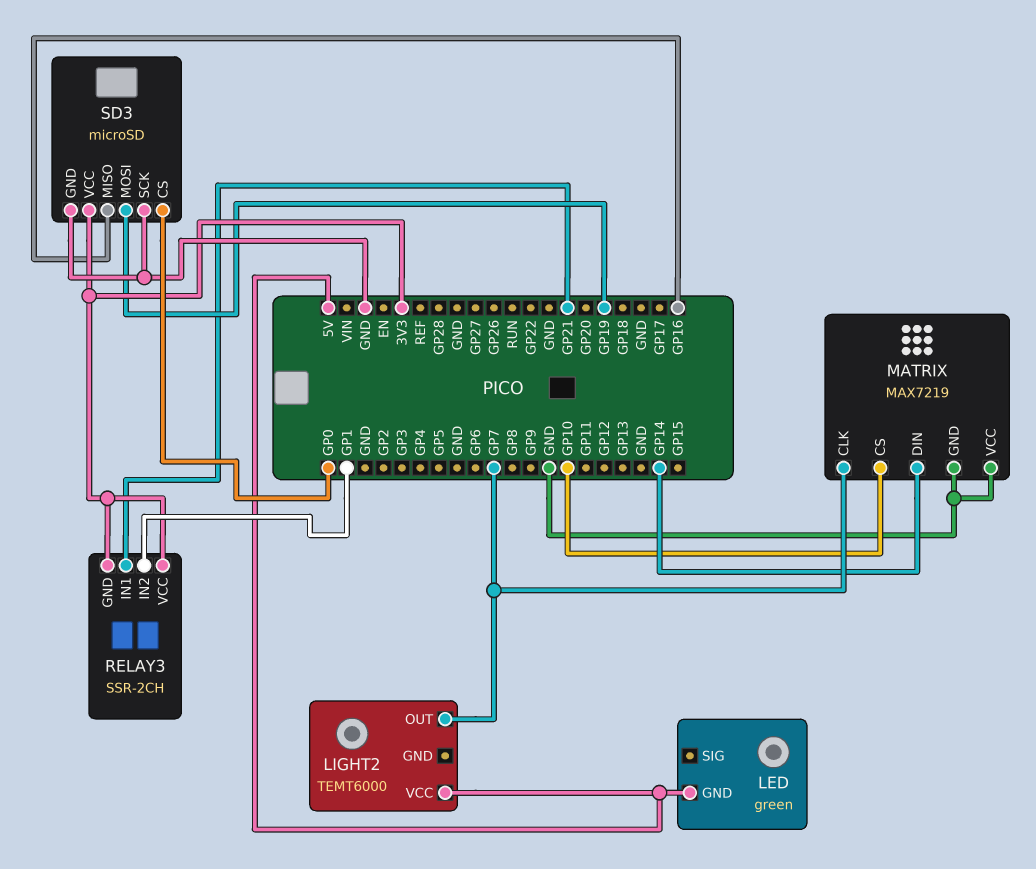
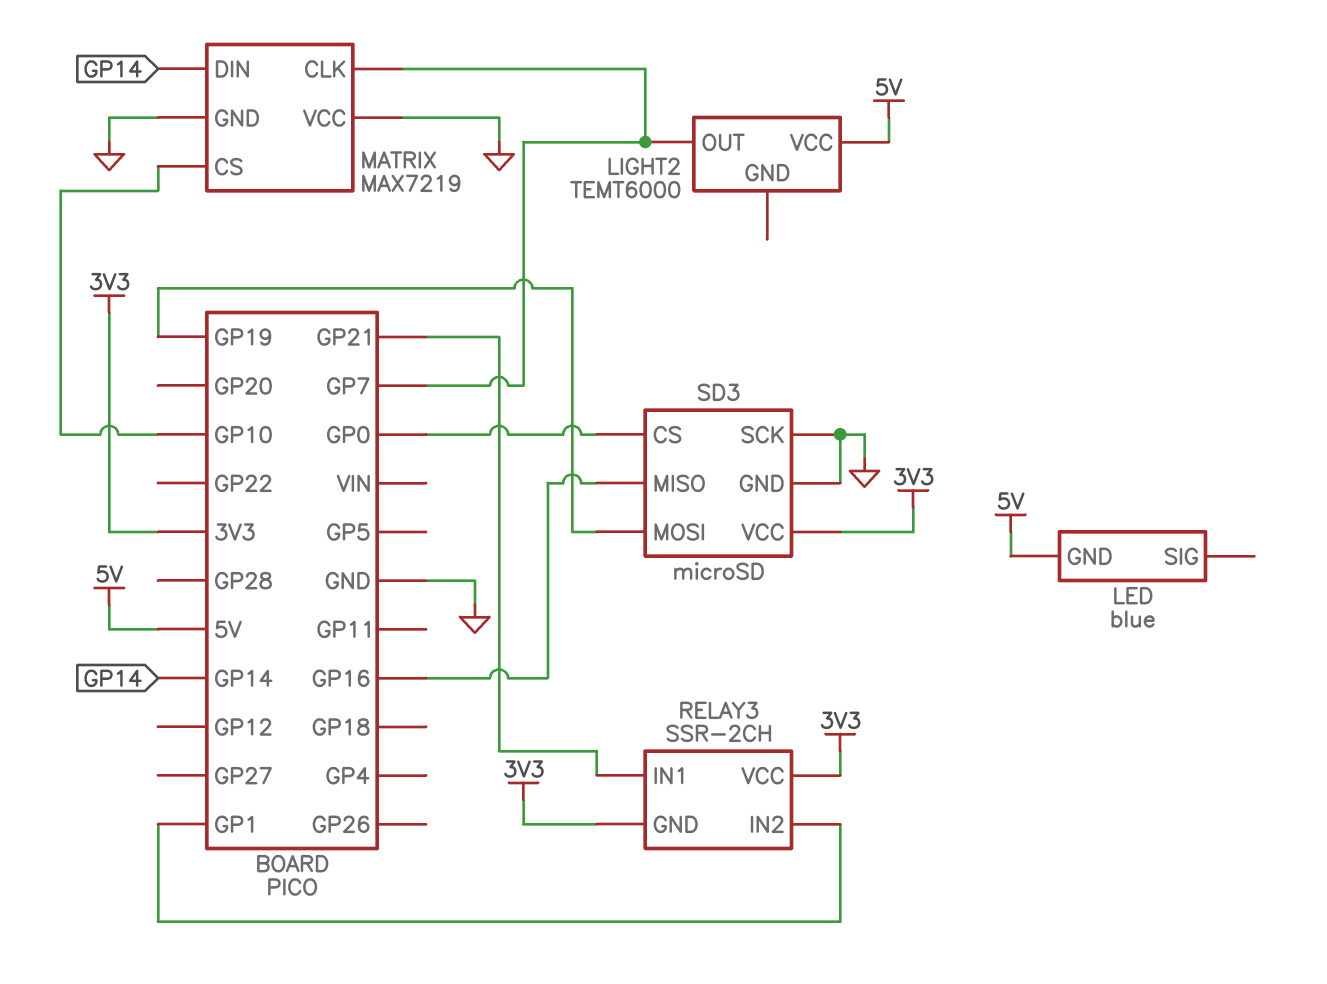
LED: green -> blue

